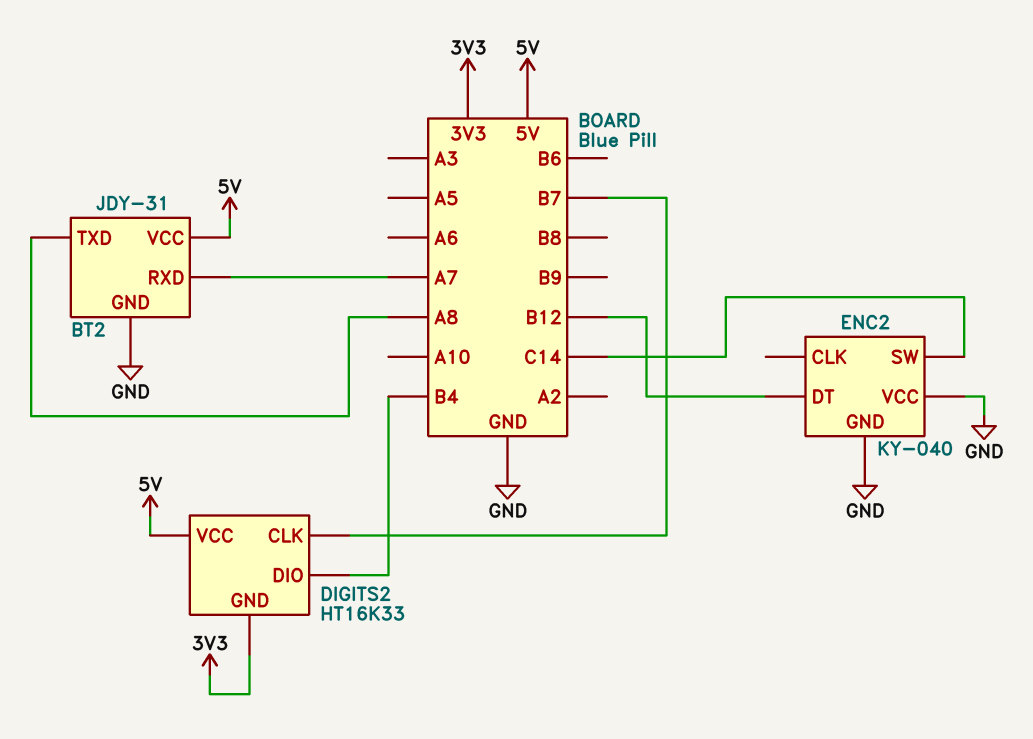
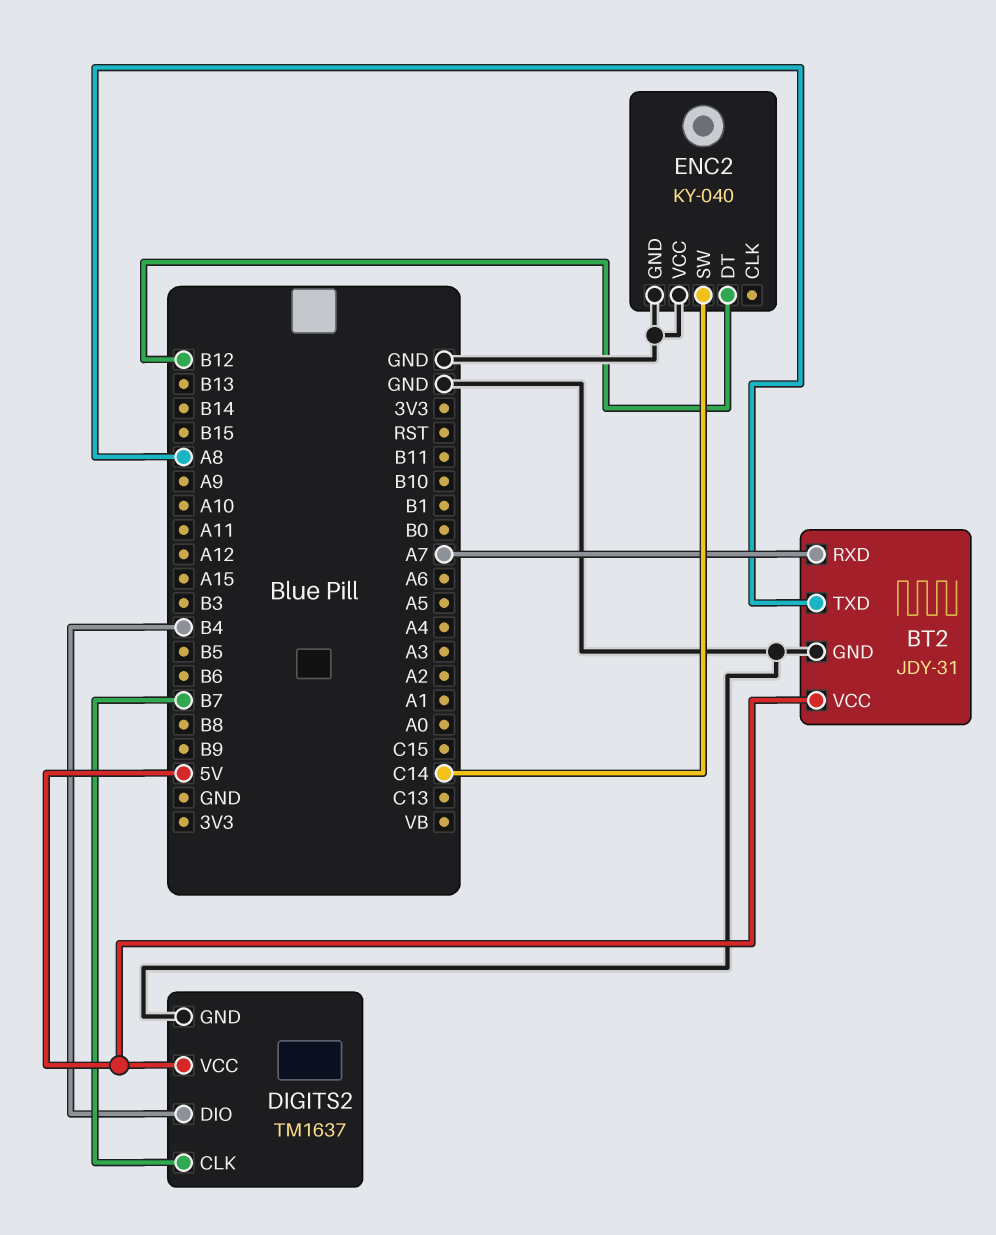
DIGITS2: HT16K33 -> TM1637
DIGITS2 pin GND: 3V3 -> GND

